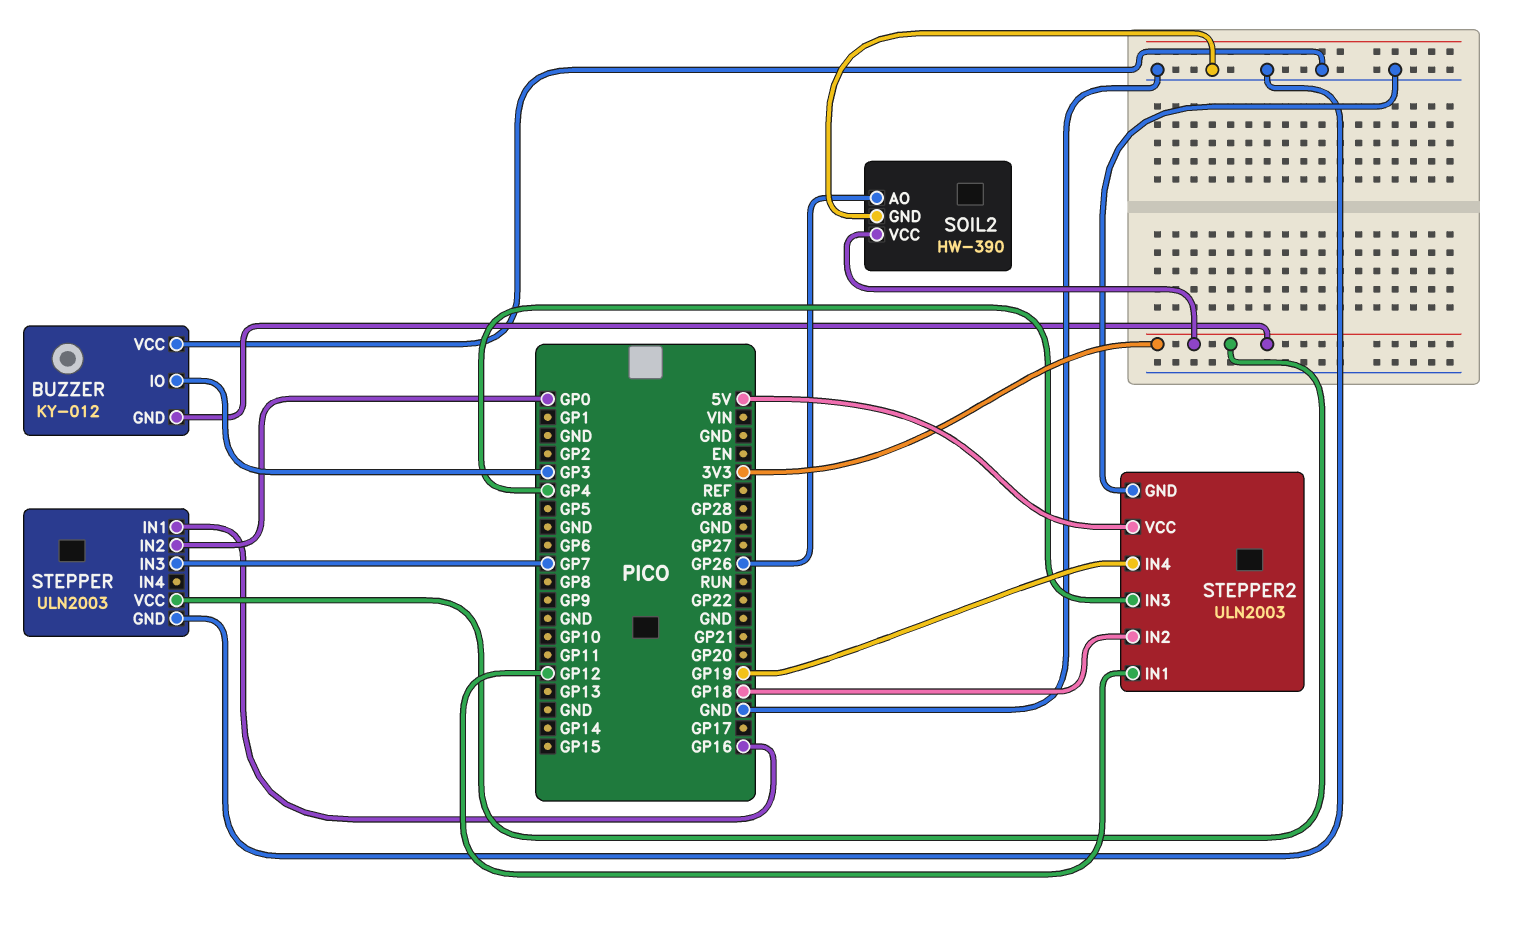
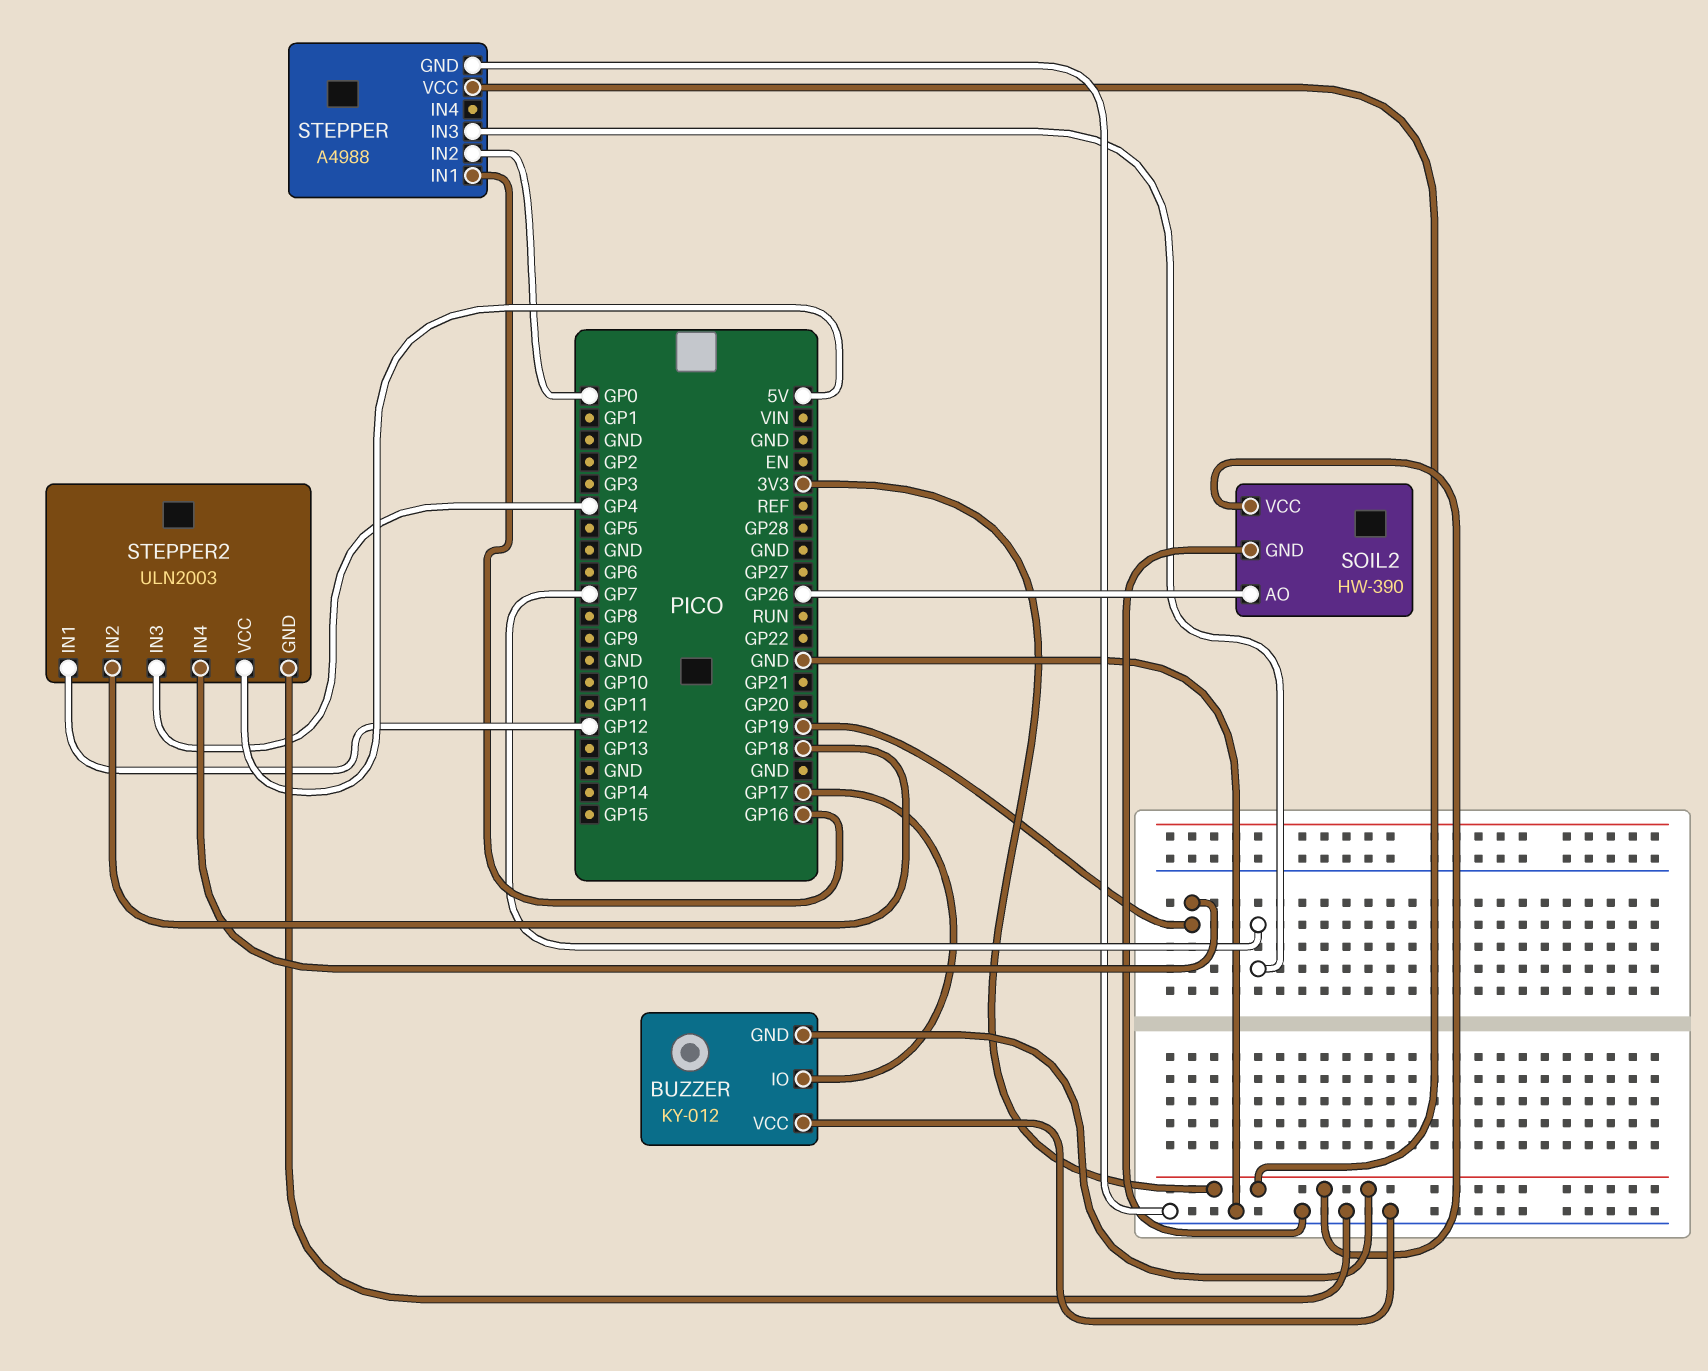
BUZZER pin IO: GP3 -> GP17
STEPPER: ULN2003 -> A4988

